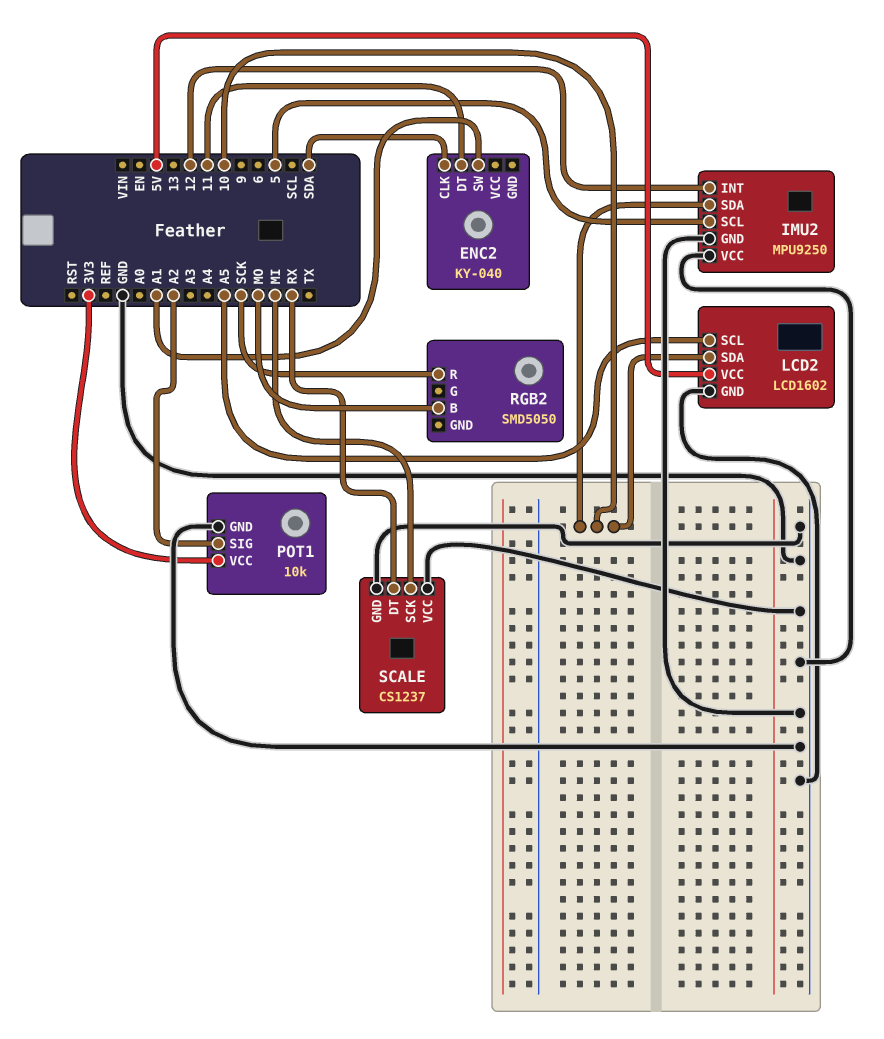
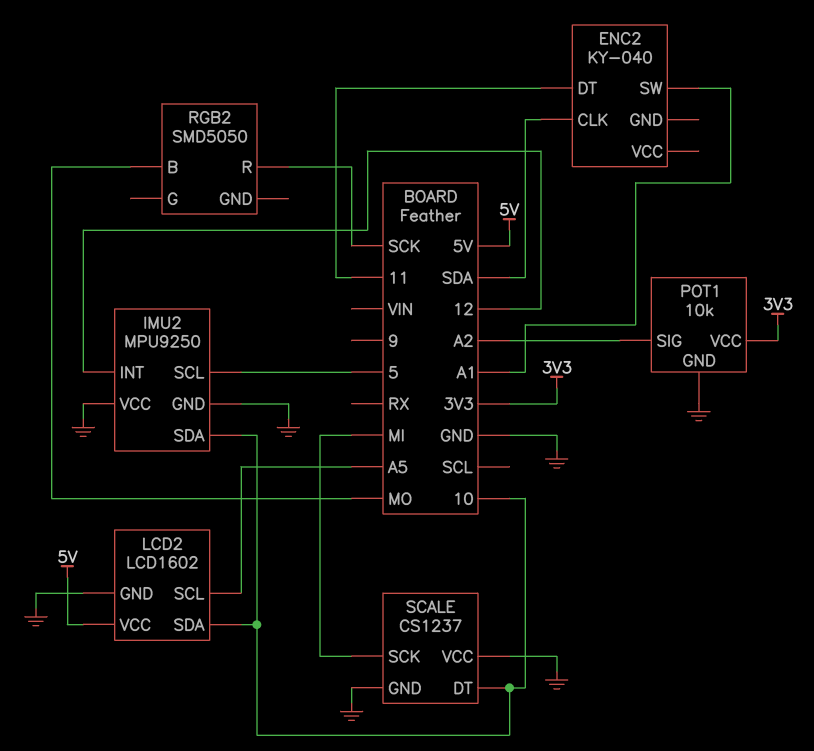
SCALE pin DT: RX -> 10

